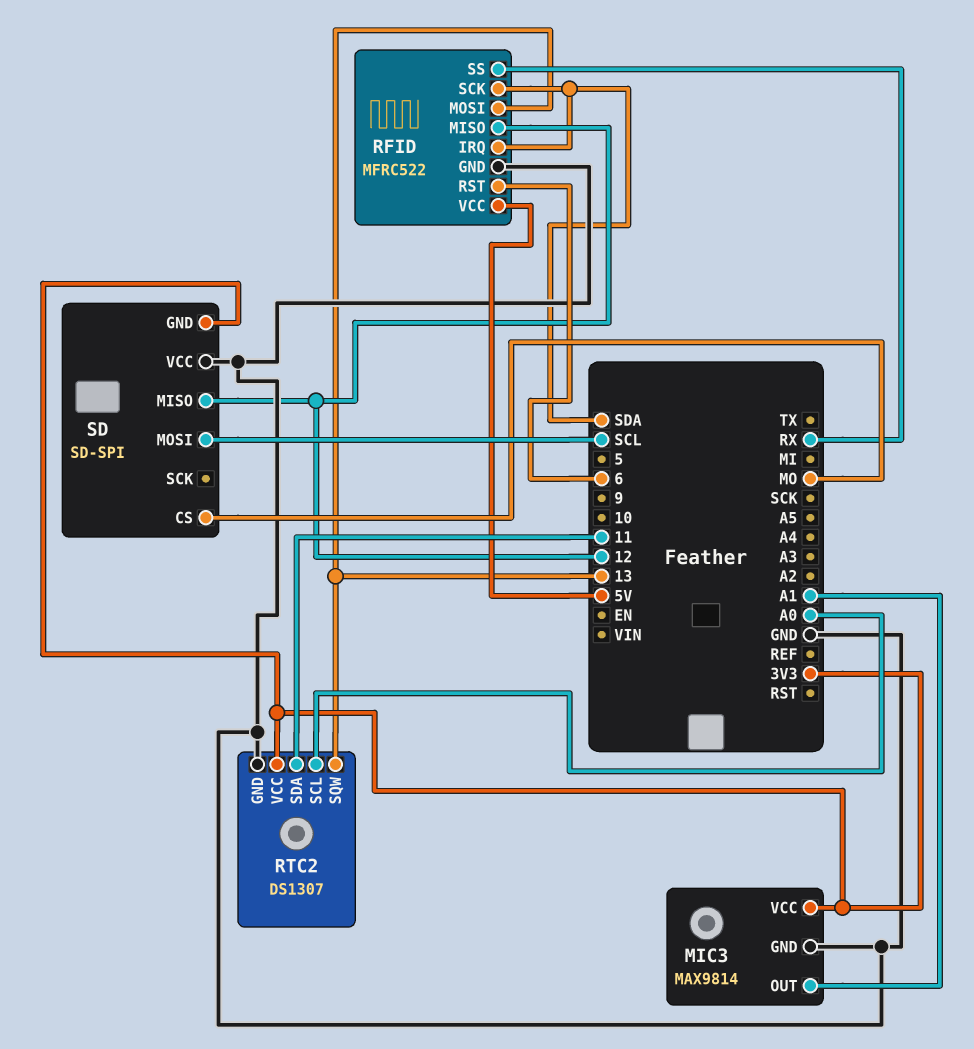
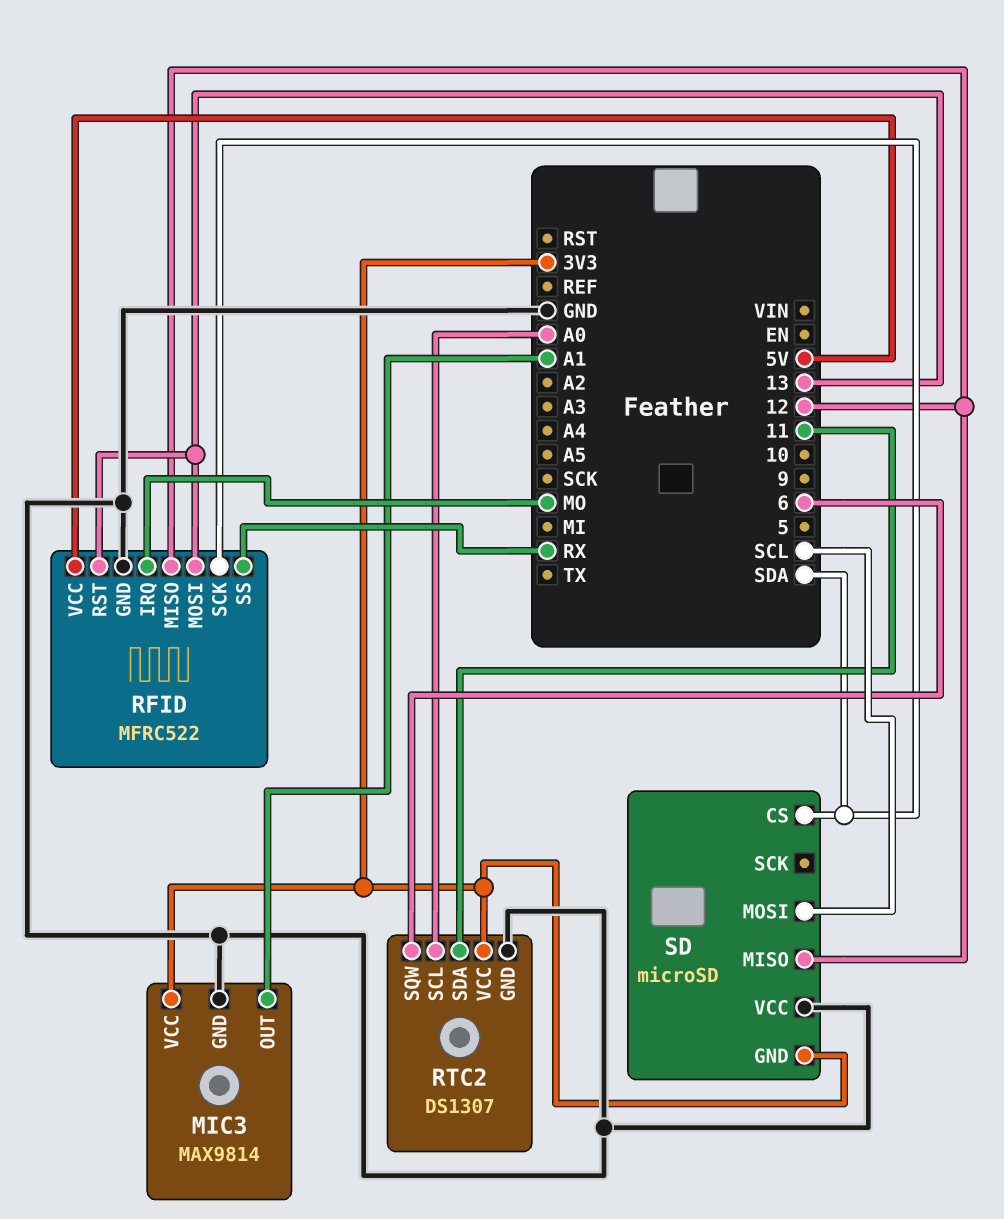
RFID pin IRQ: SDA -> MO
RFID pin RST: 6 -> 13
RTC2 pin SQW: 13 -> 6
SD: SD-SPI -> microSD
SD pin CS: MO -> SDA

